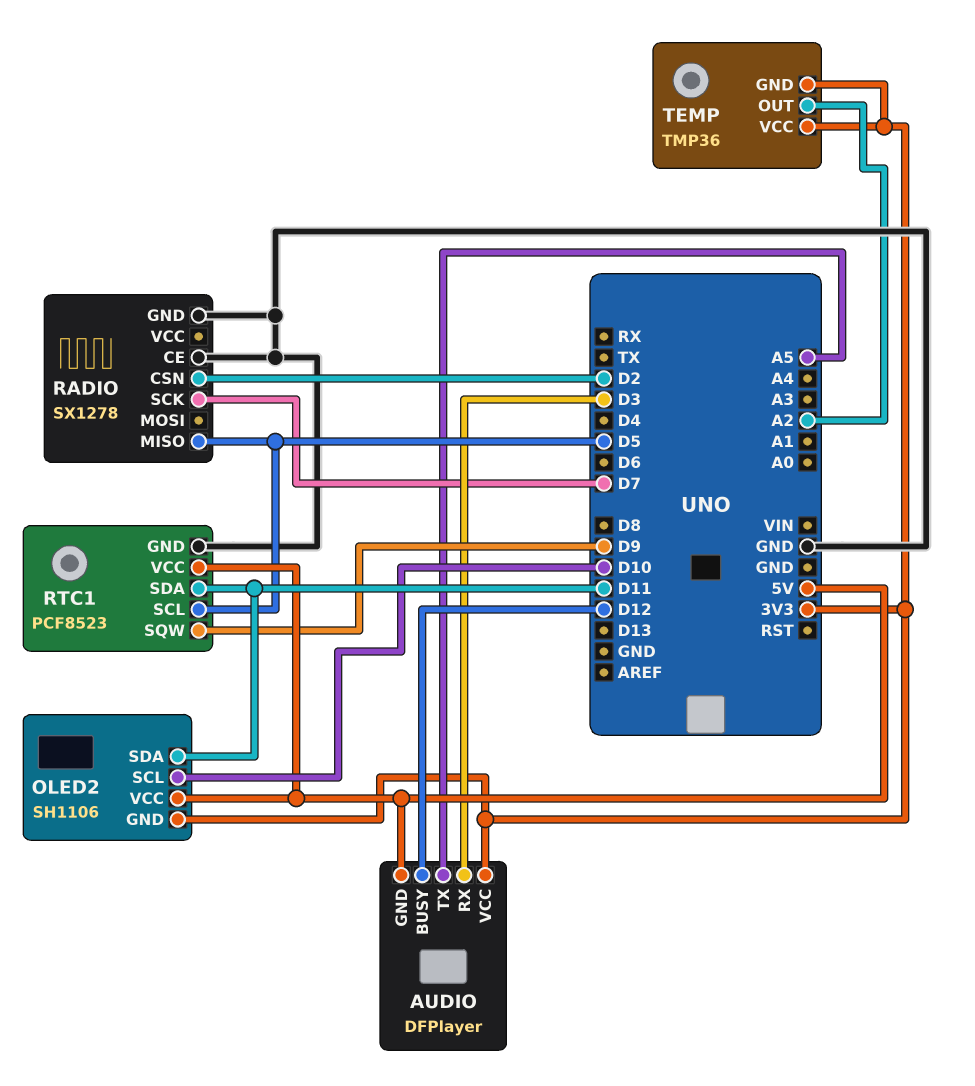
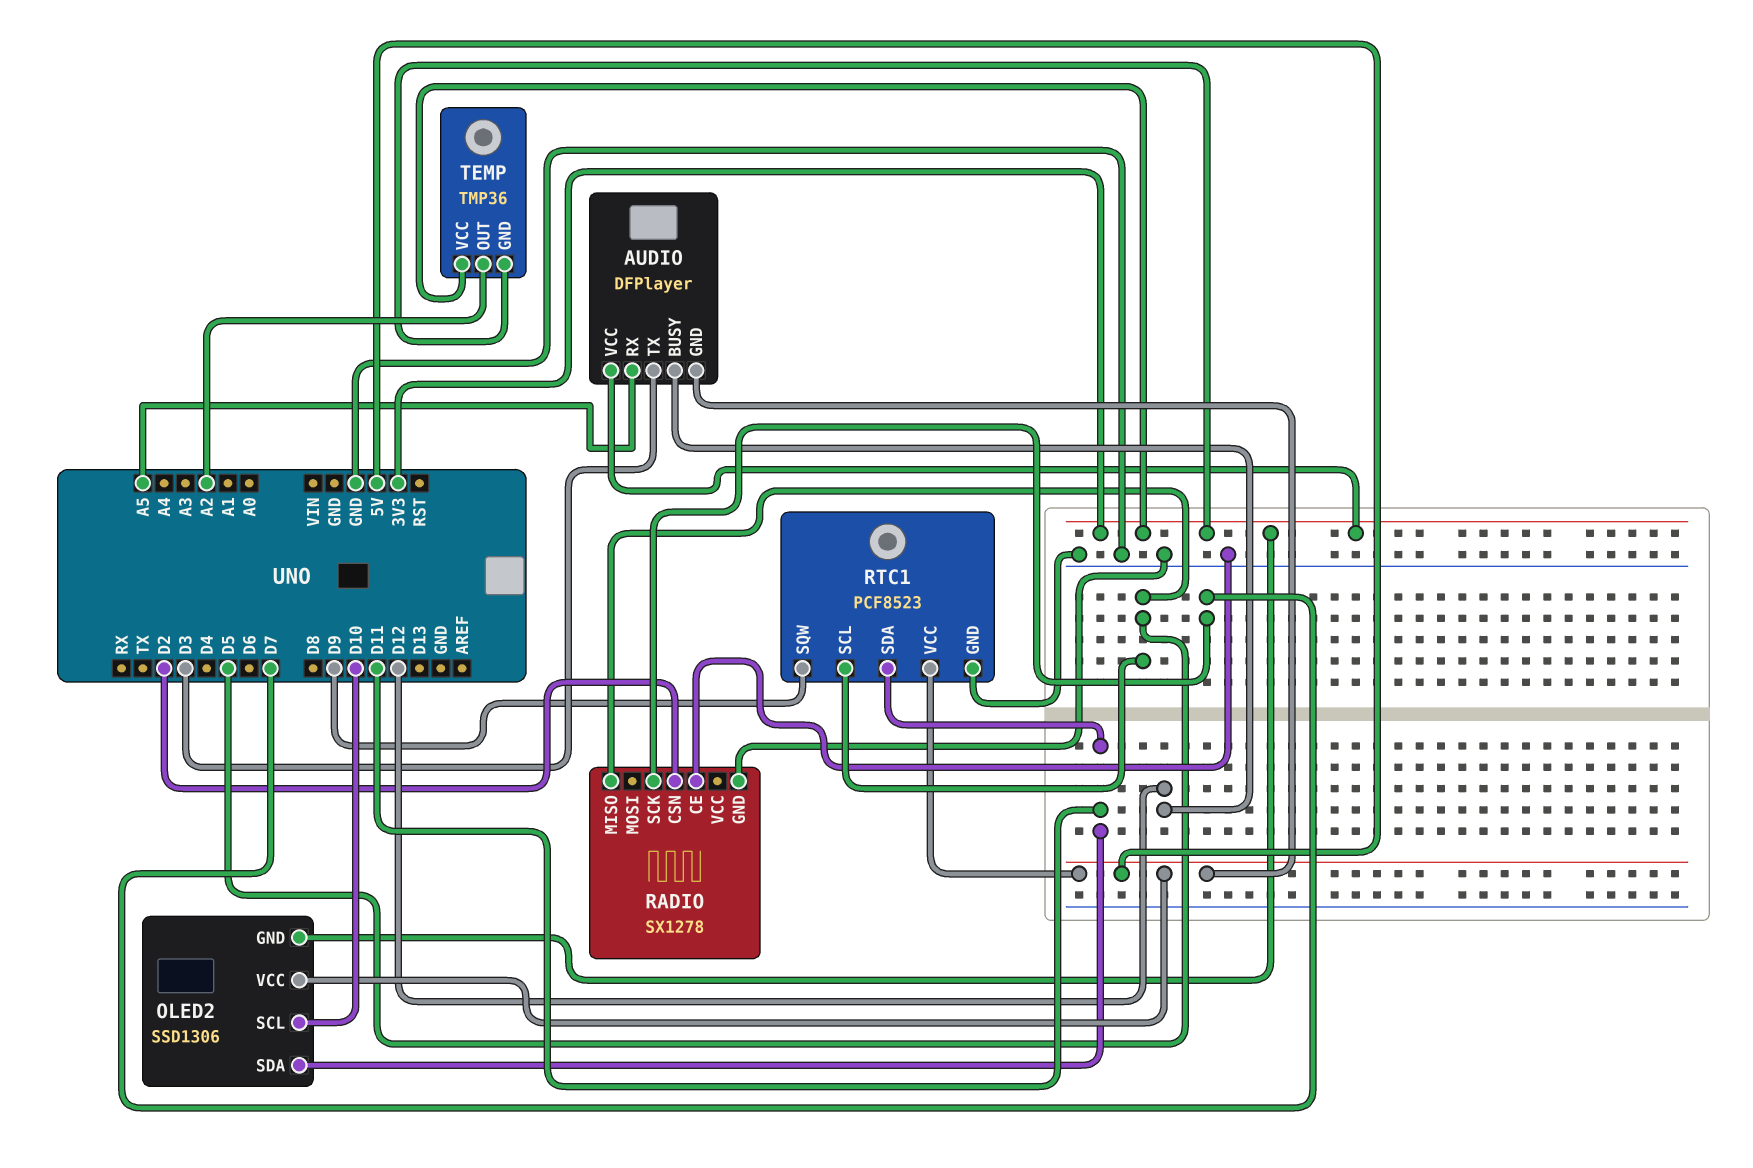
AUDIO pin RX: D3 -> A5
AUDIO pin TX: A5 -> D3
OLED2: SH1106 -> SSD1306

